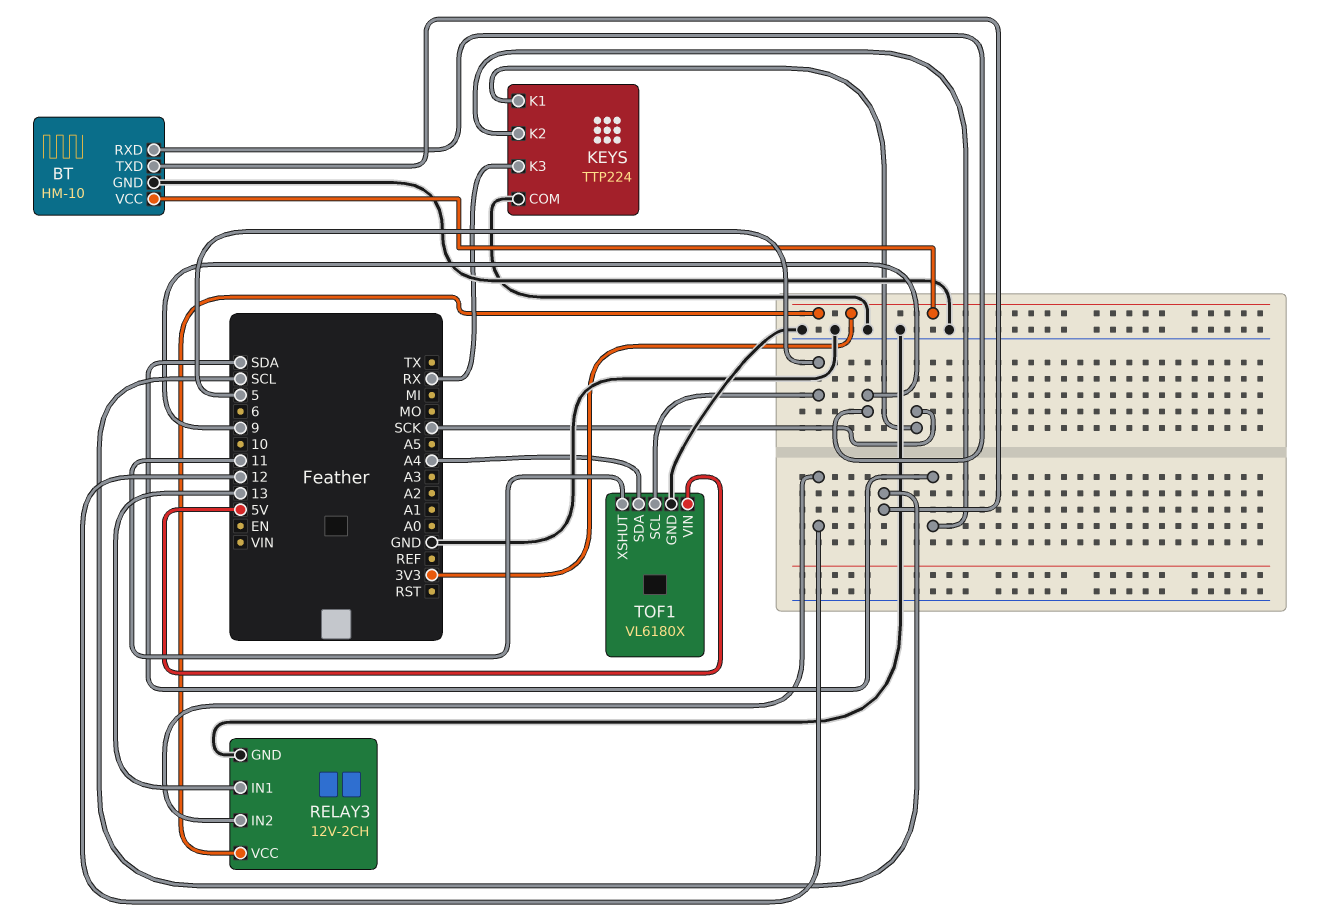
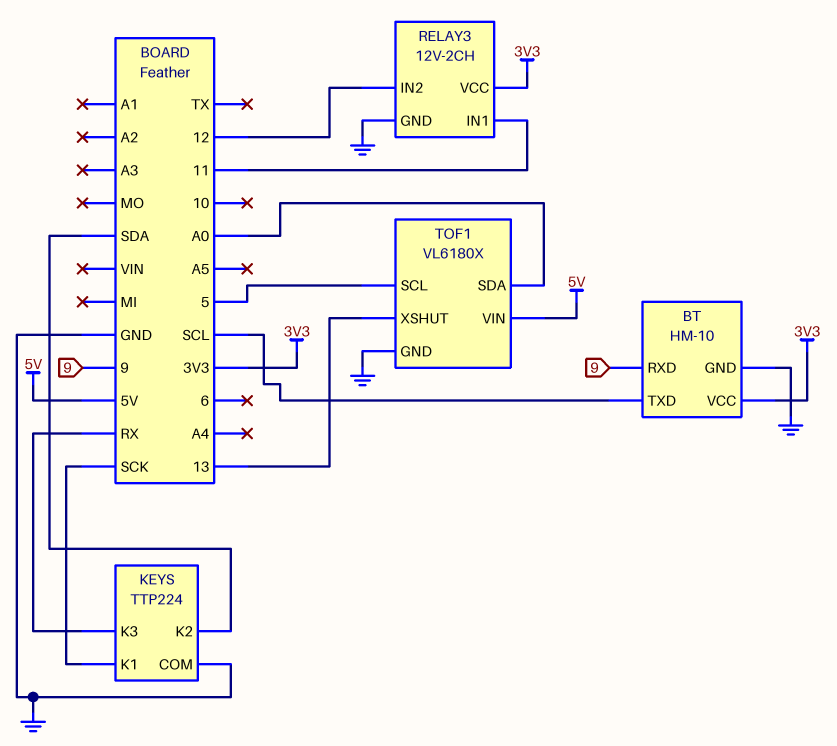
RELAY3 pin IN1: 13 -> 11
TOF1 pin SDA: A4 -> A0
TOF1 pin XSHUT: 11 -> 13

